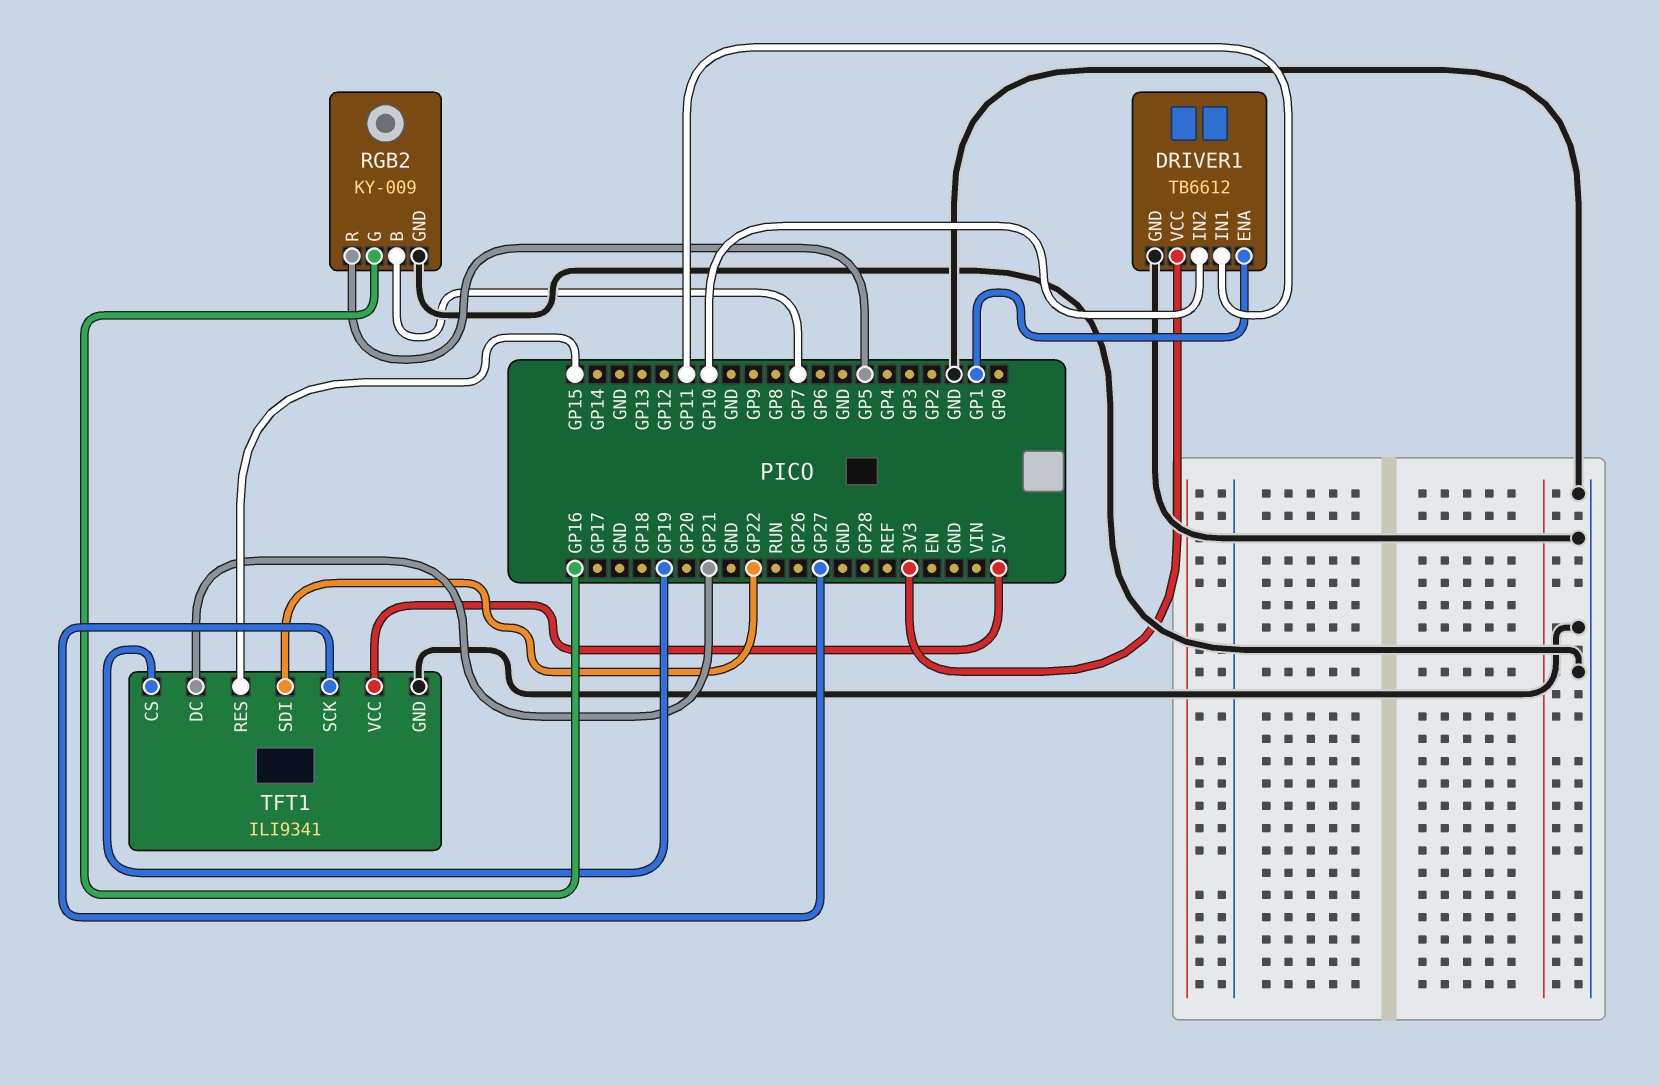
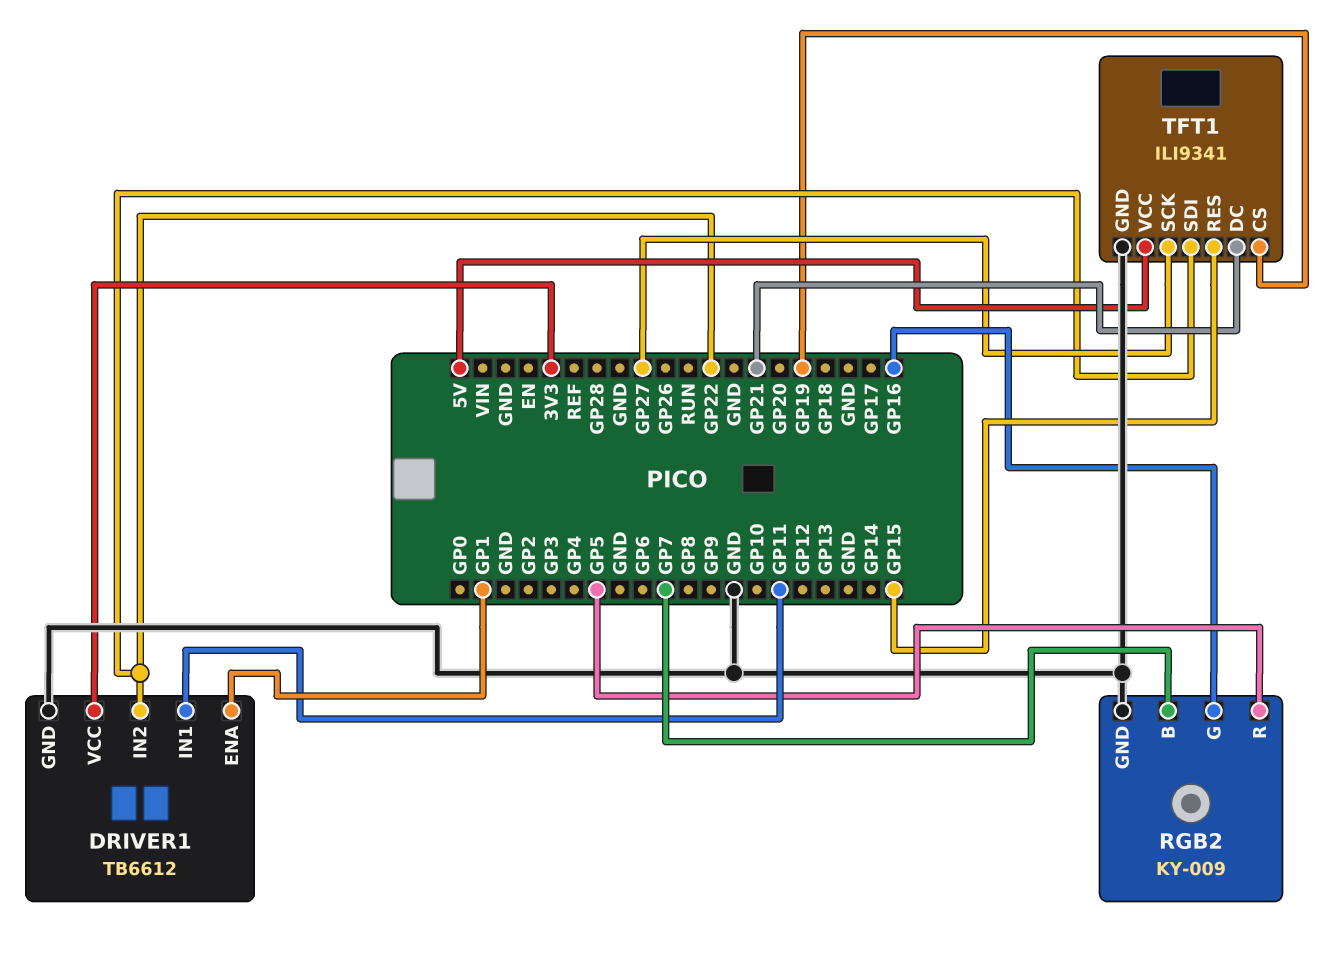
DRIVER1 pin IN2: GP10 -> GP22

